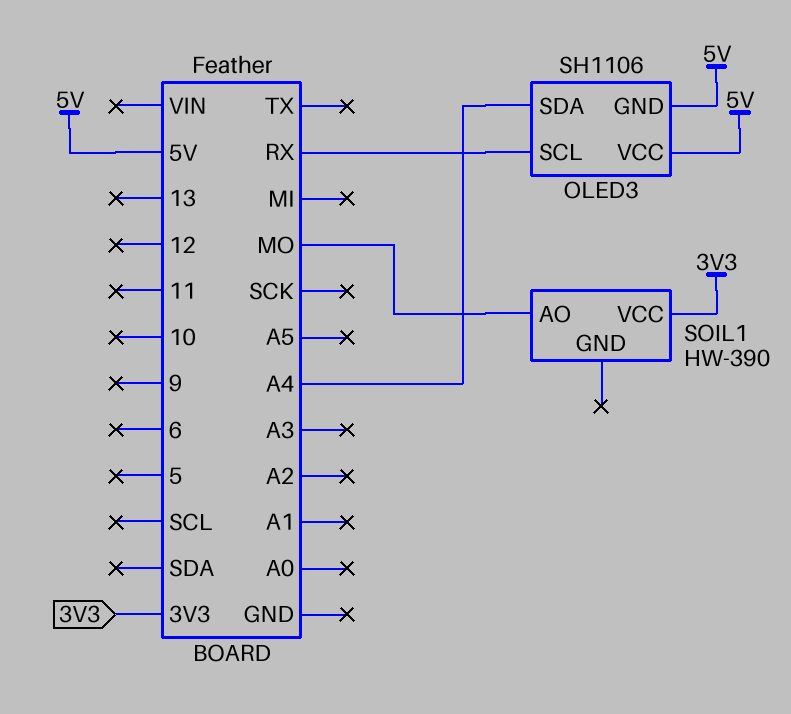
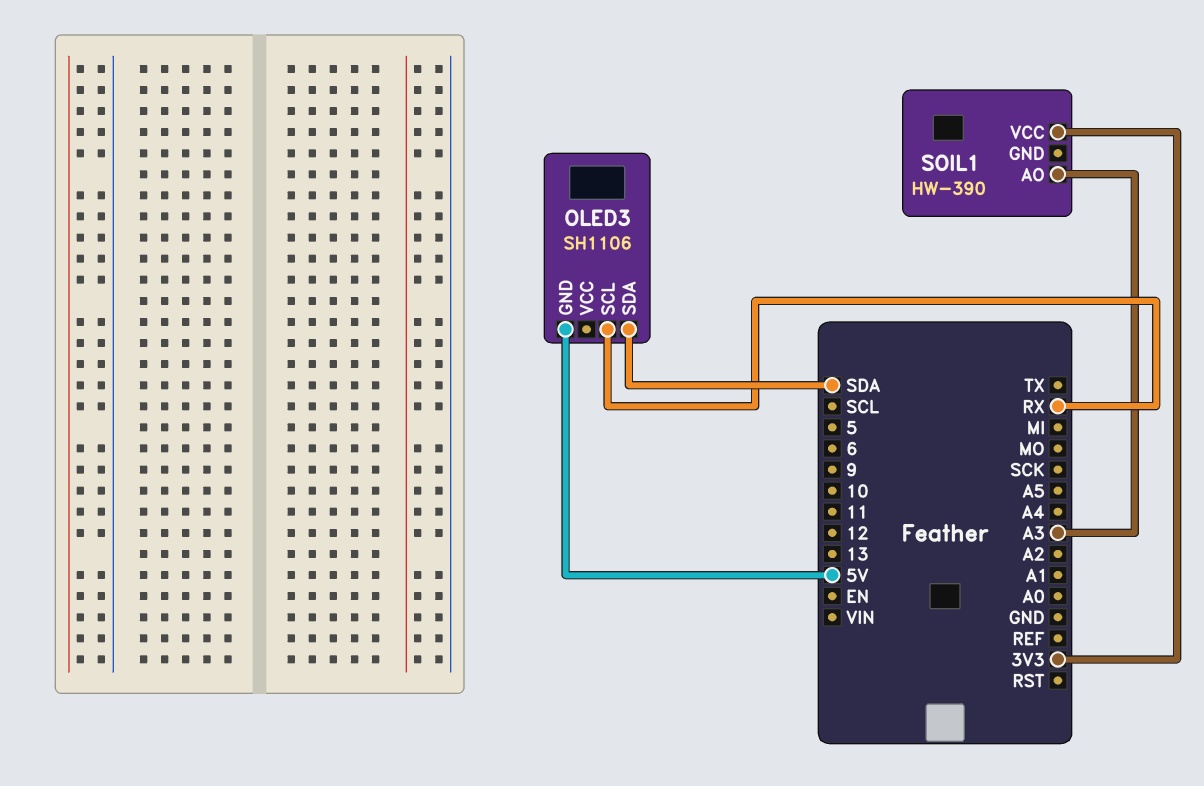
OLED3 pin SDA: A4 -> SDA
OLED3 pin VCC: 5V -> none
SOIL1 pin AO: MO -> A3

